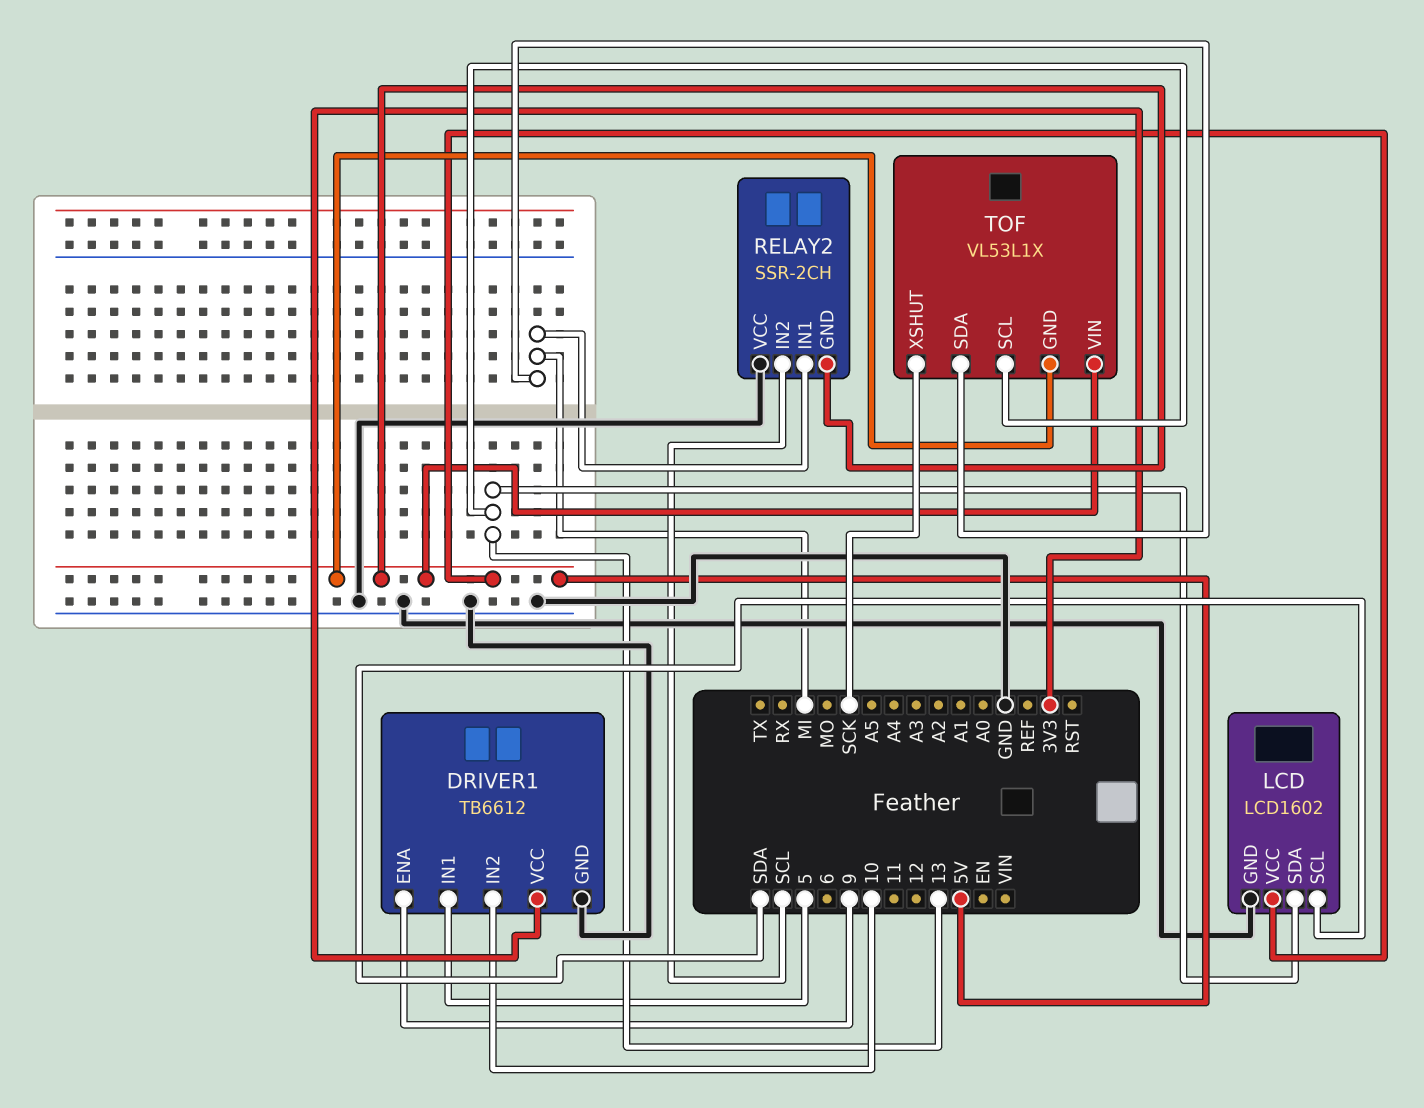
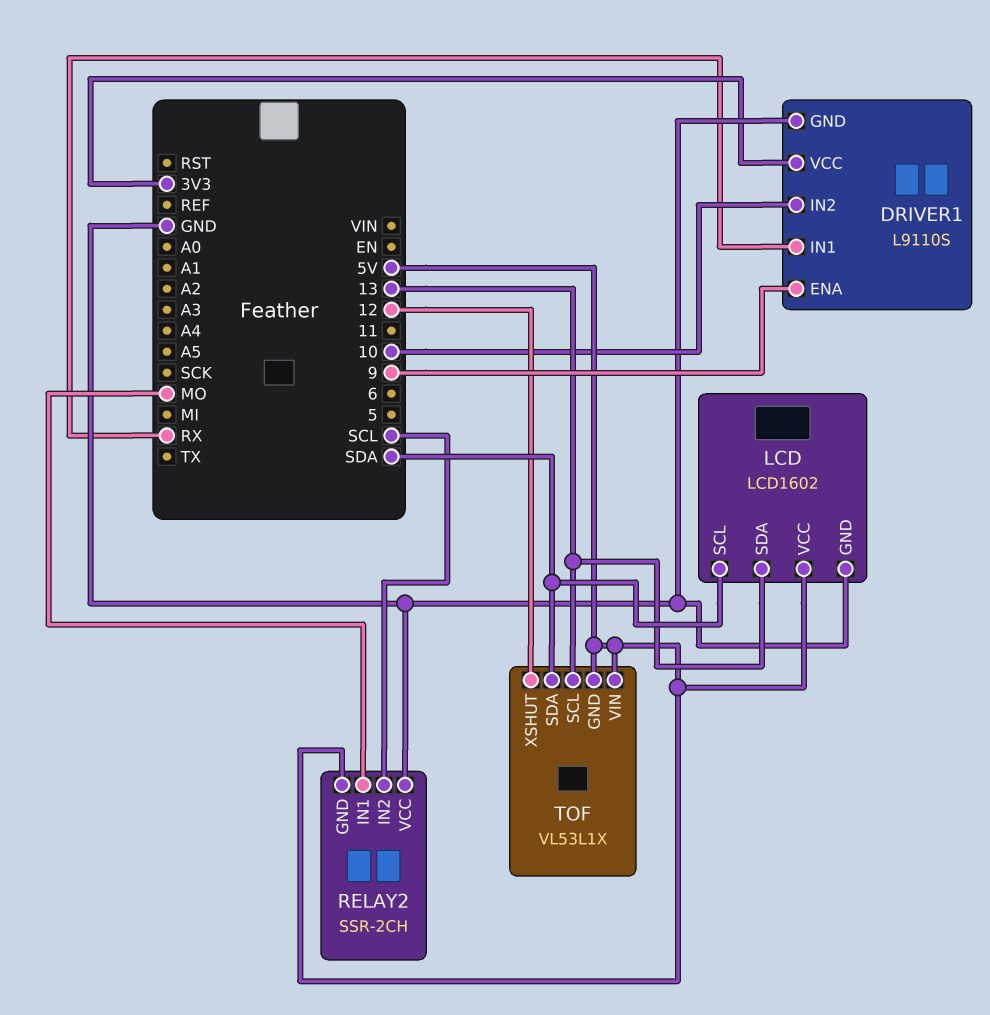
DRIVER1: TB6612 -> L9110S
DRIVER1 pin IN1: 5 -> RX
RELAY2 pin IN1: MI -> MO
TOF pin SDA: MI -> SDA
TOF pin XSHUT: SCK -> 12

